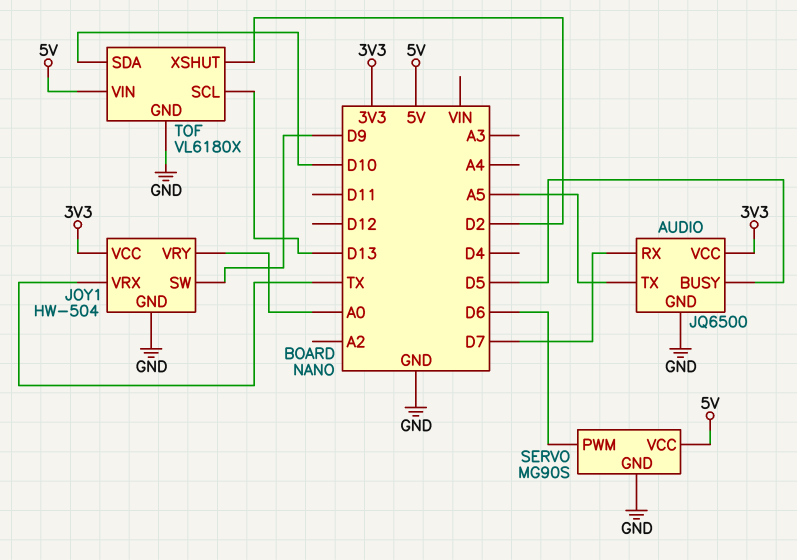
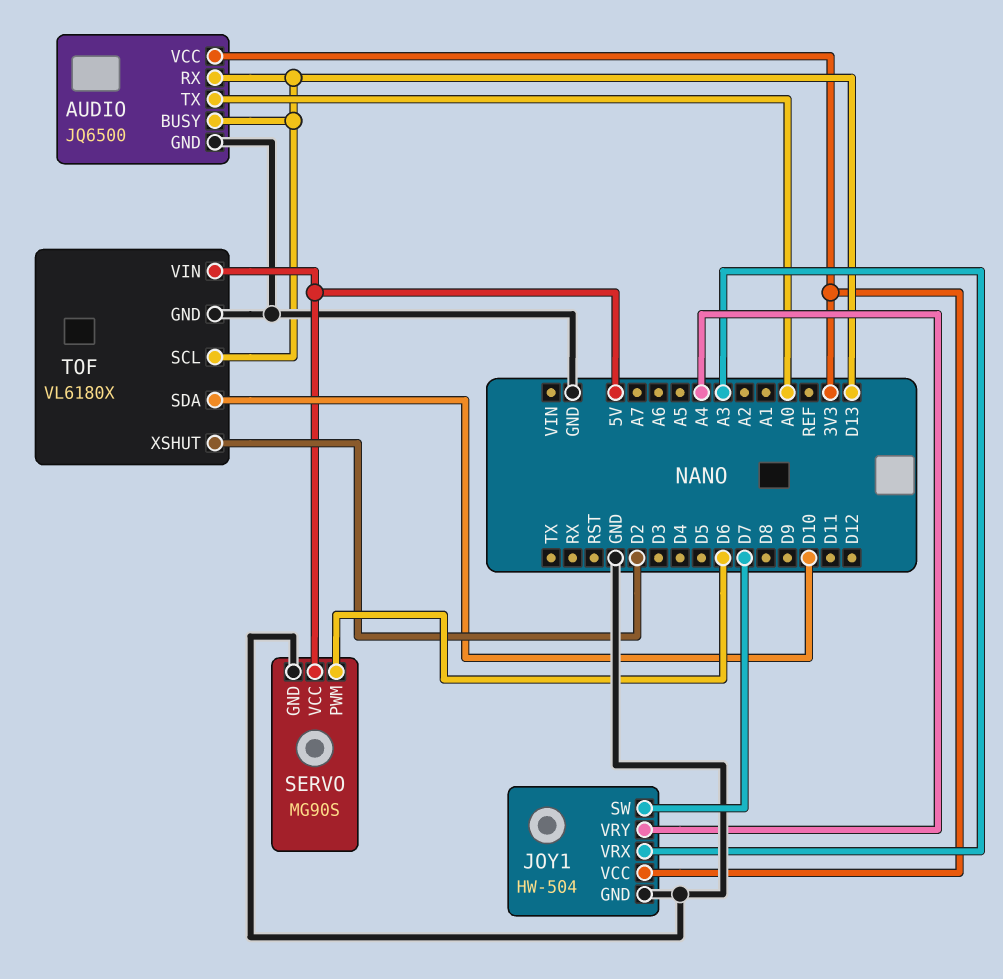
AUDIO pin BUSY: D5 -> D13
AUDIO pin RX: D7 -> D13
AUDIO pin TX: A5 -> A0
JOY1 pin SW: D9 -> D7
JOY1 pin VRX: TX -> A3
JOY1 pin VRY: A0 -> A4

